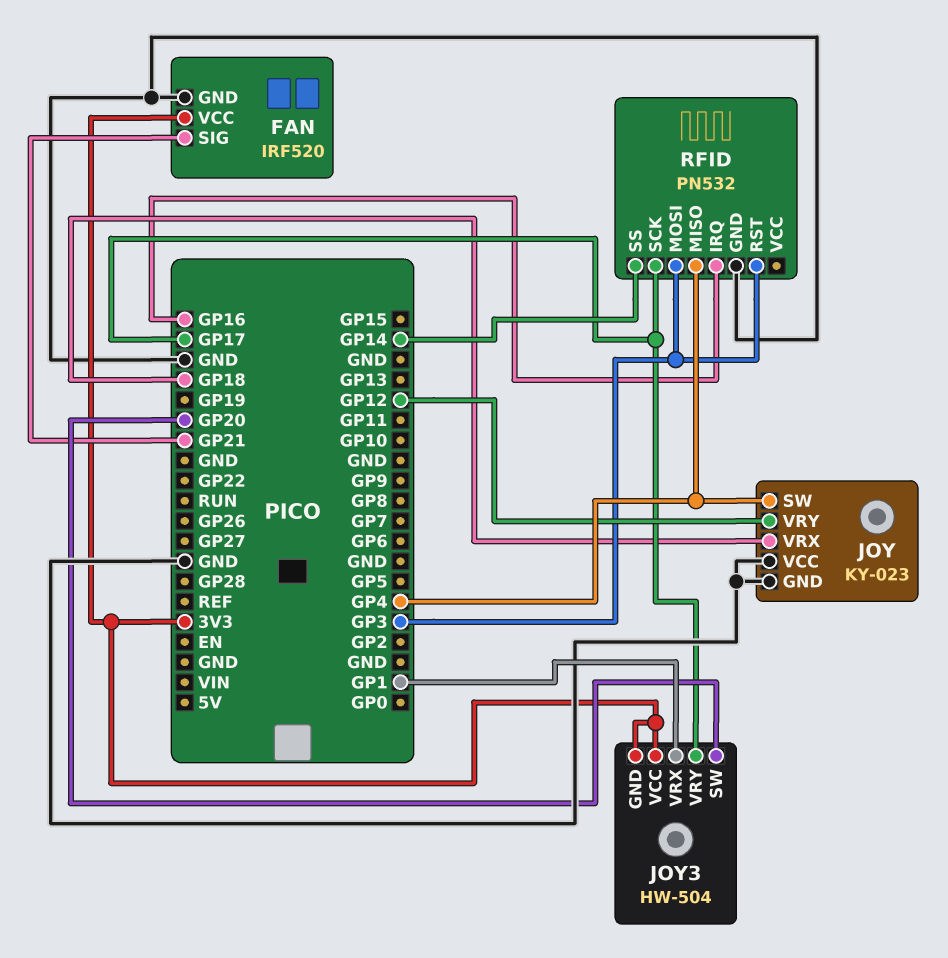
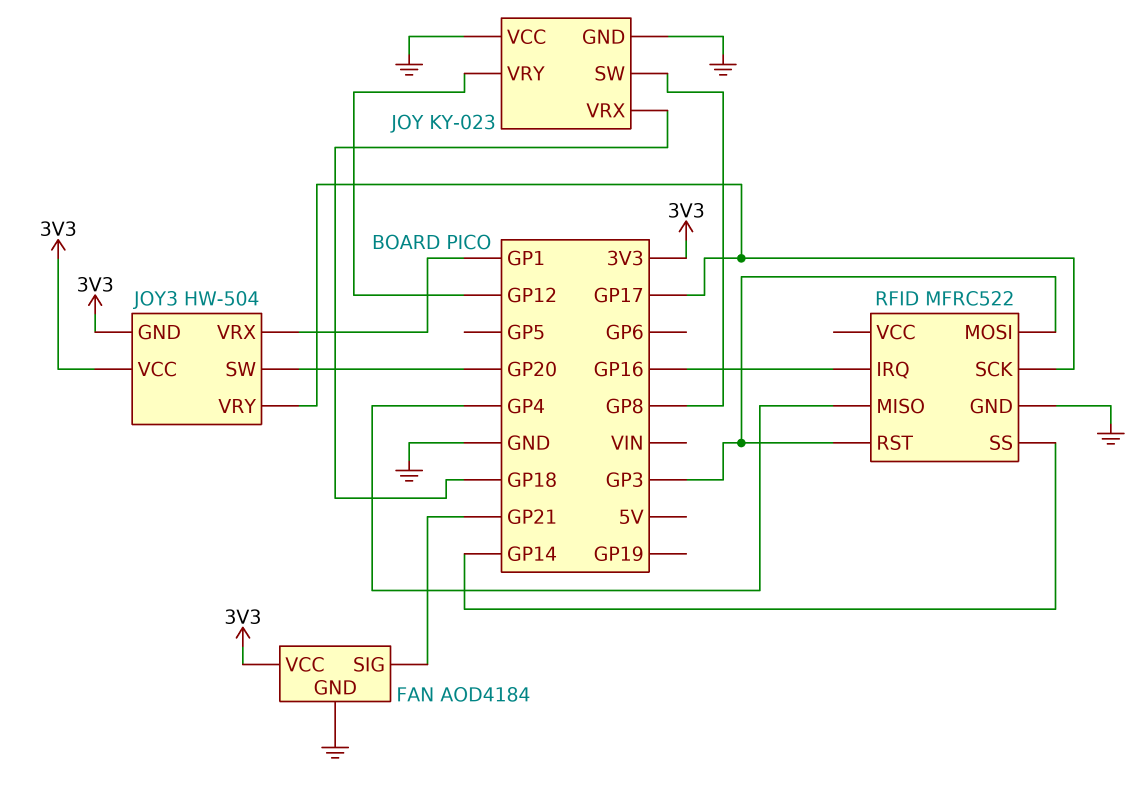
FAN: IRF520 -> AOD4184
JOY pin SW: GP4 -> GP8
RFID: PN532 -> MFRC522

